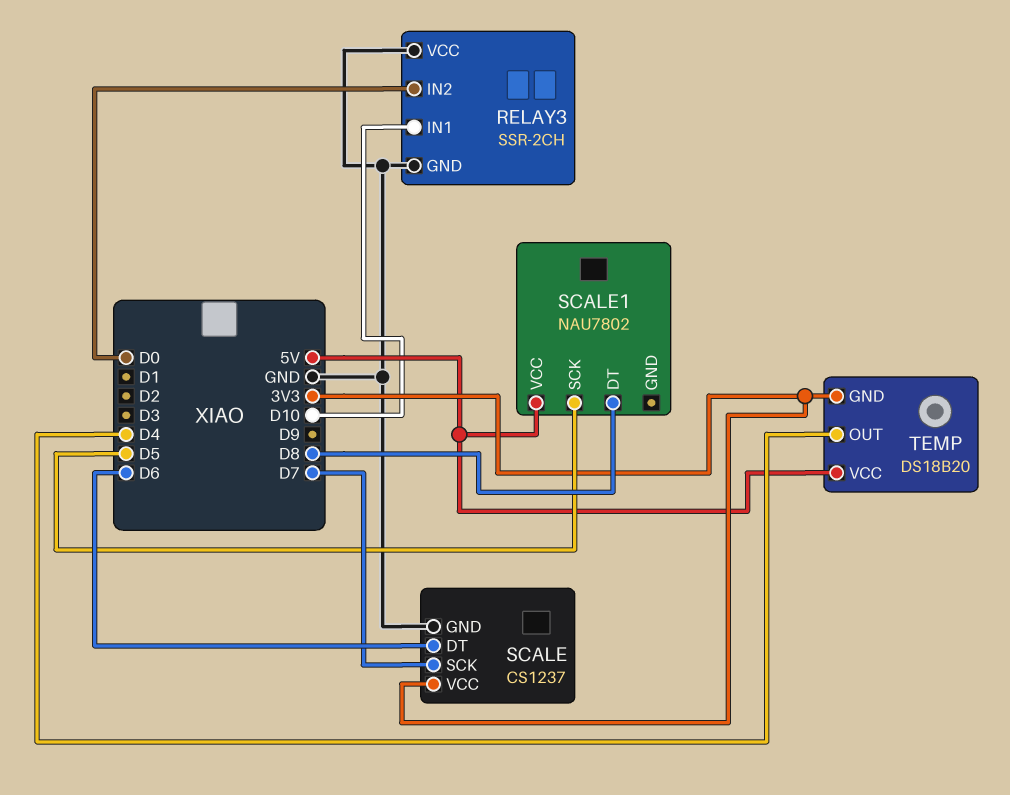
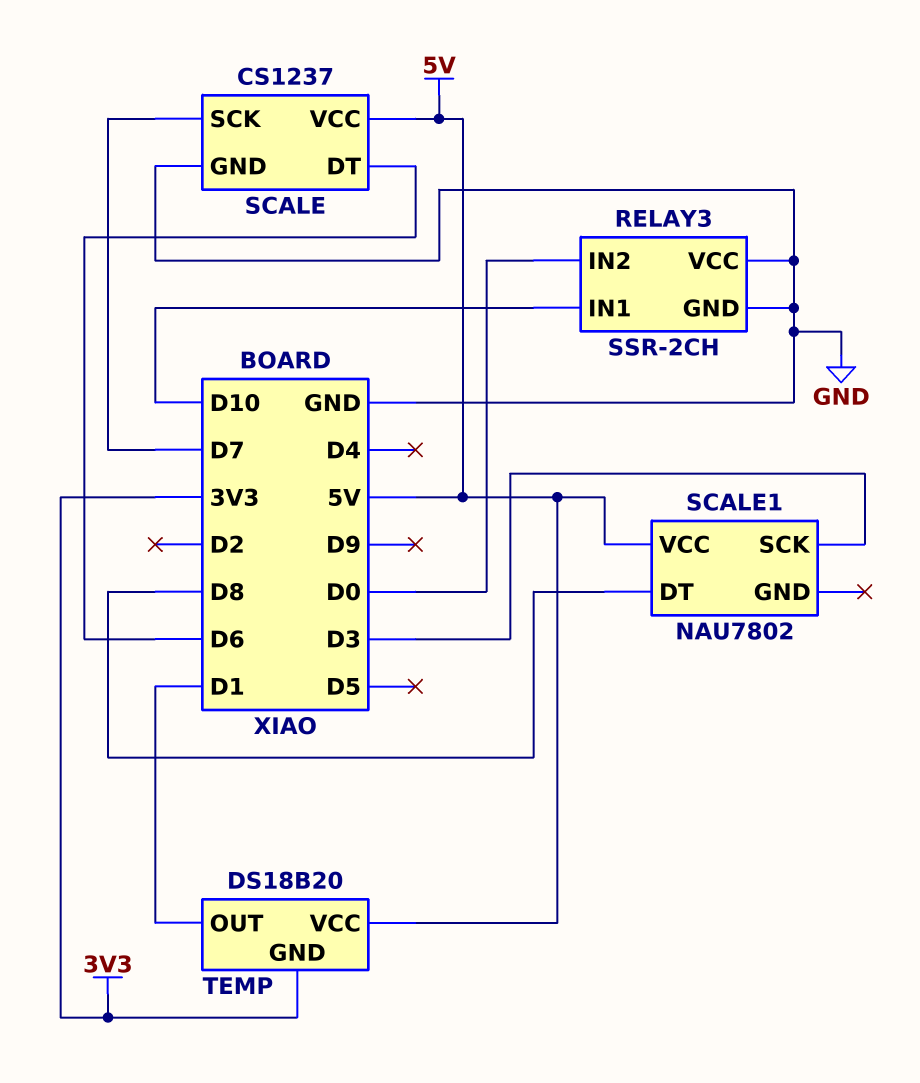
SCALE pin VCC: 3V3 -> 5V
SCALE1 pin SCK: D5 -> D3
TEMP pin OUT: D4 -> D1

